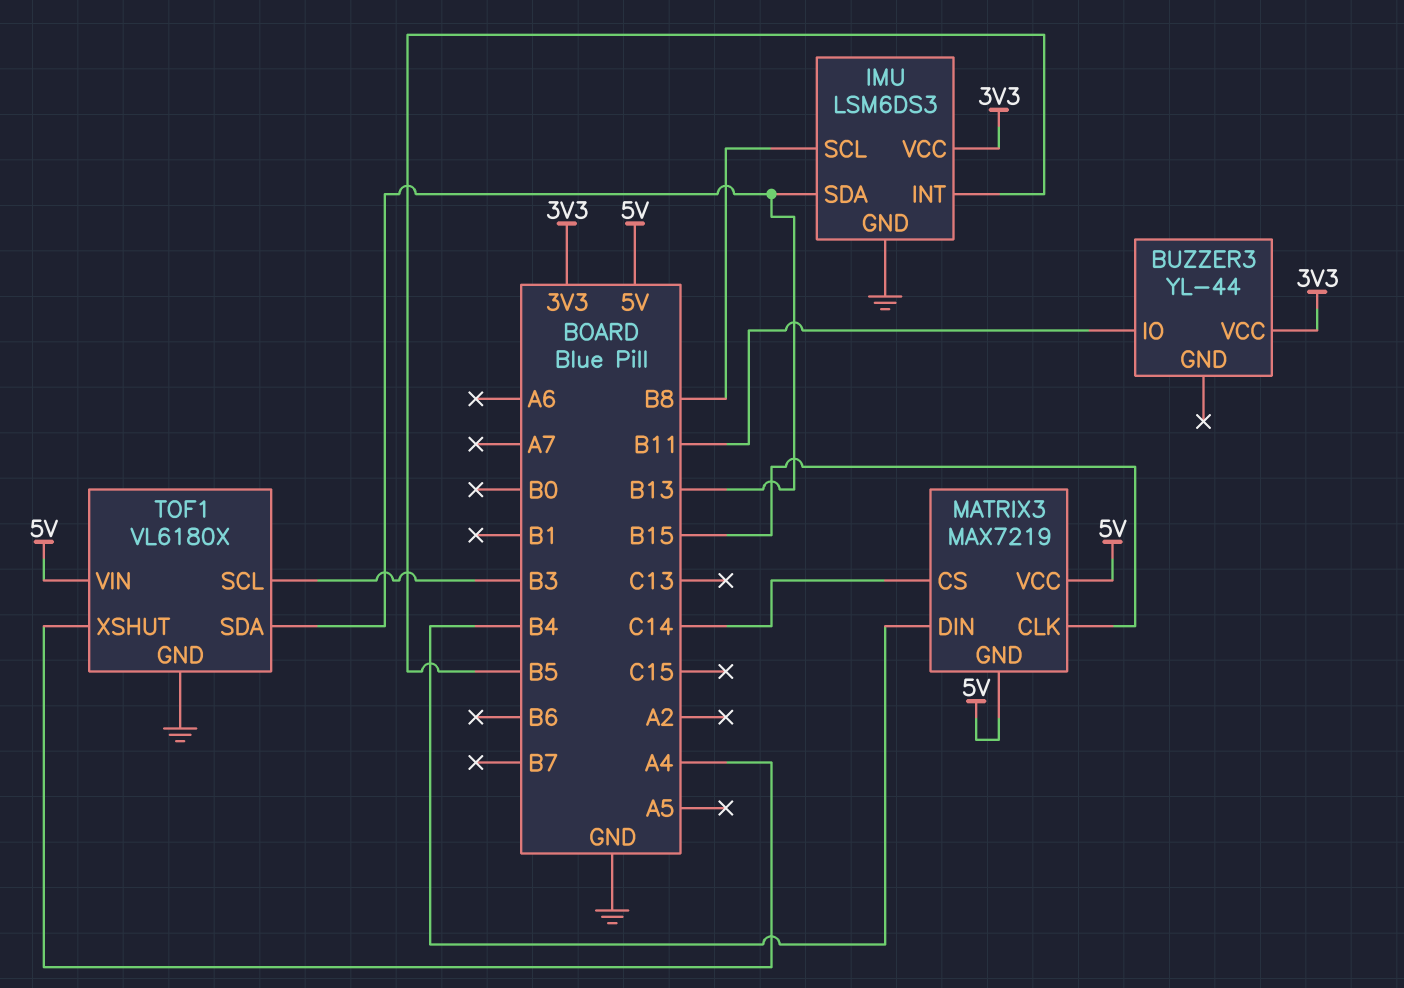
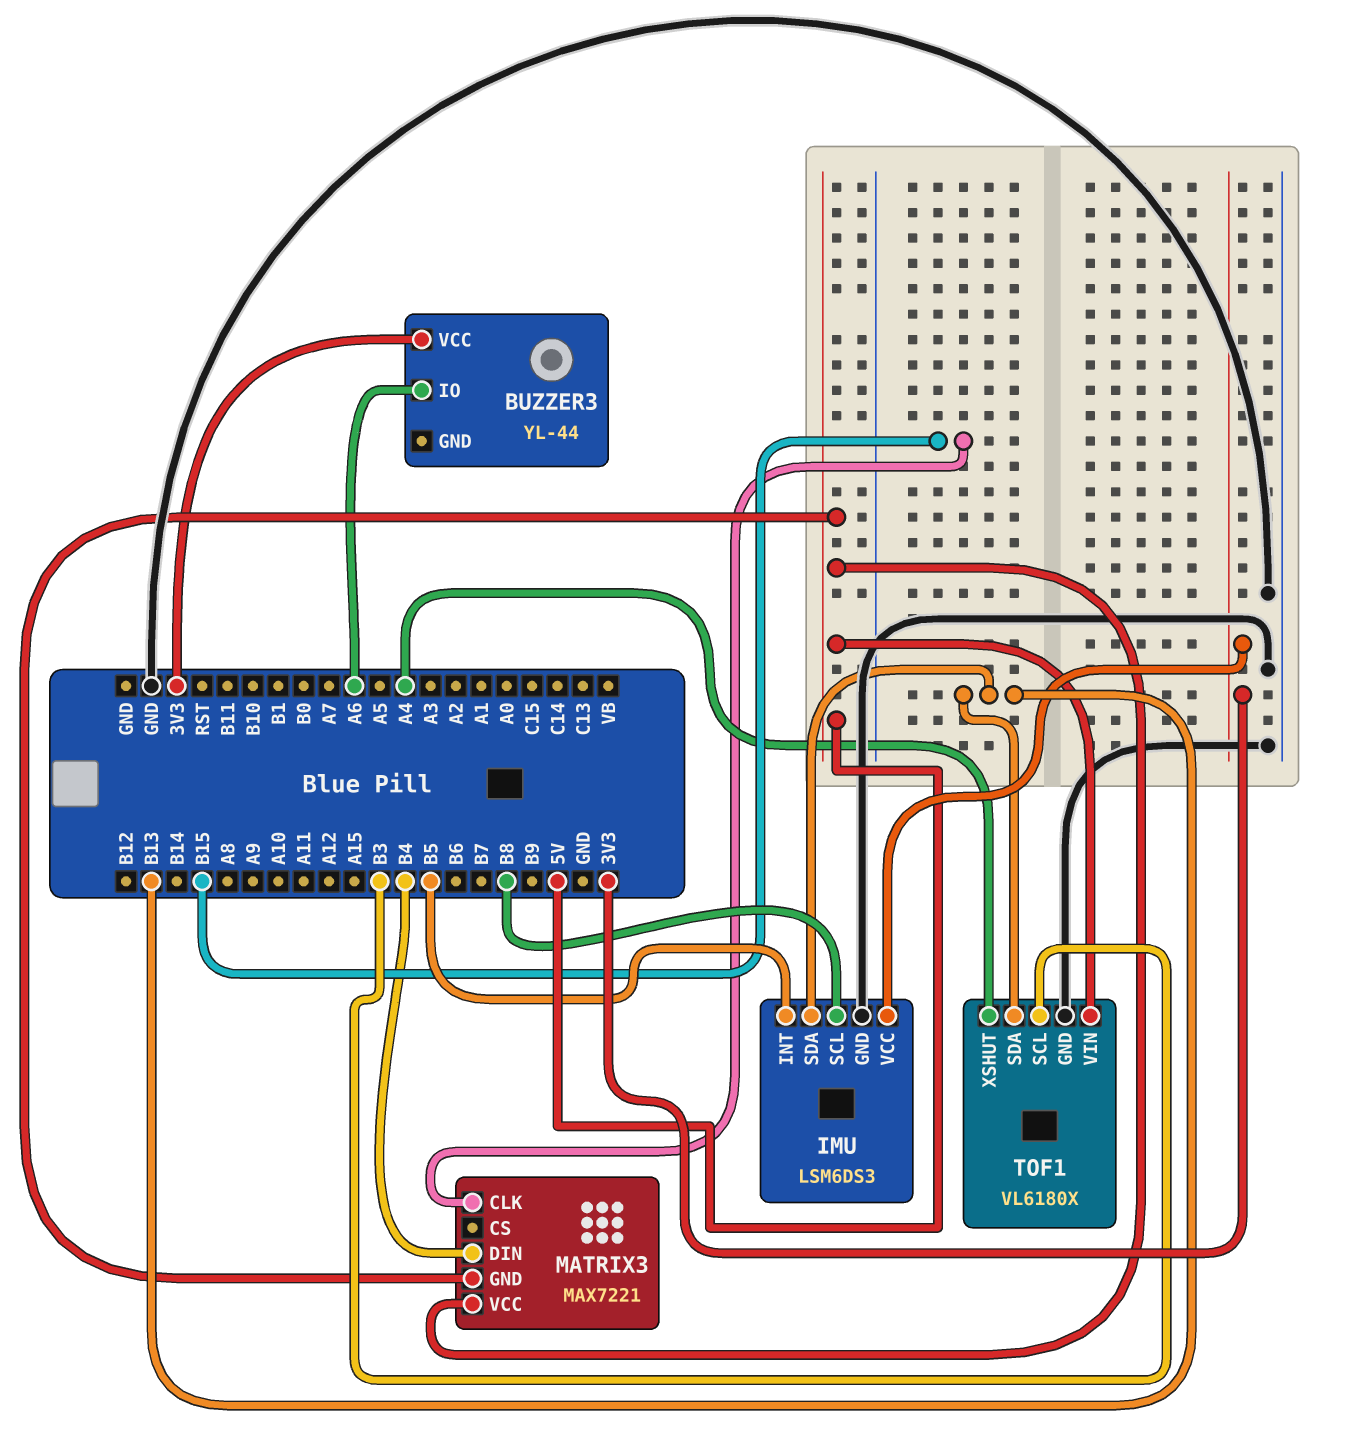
BUZZER3 pin IO: B11 -> A6
MATRIX3: MAX7219 -> MAX7221
MATRIX3 pin CS: C14 -> none

